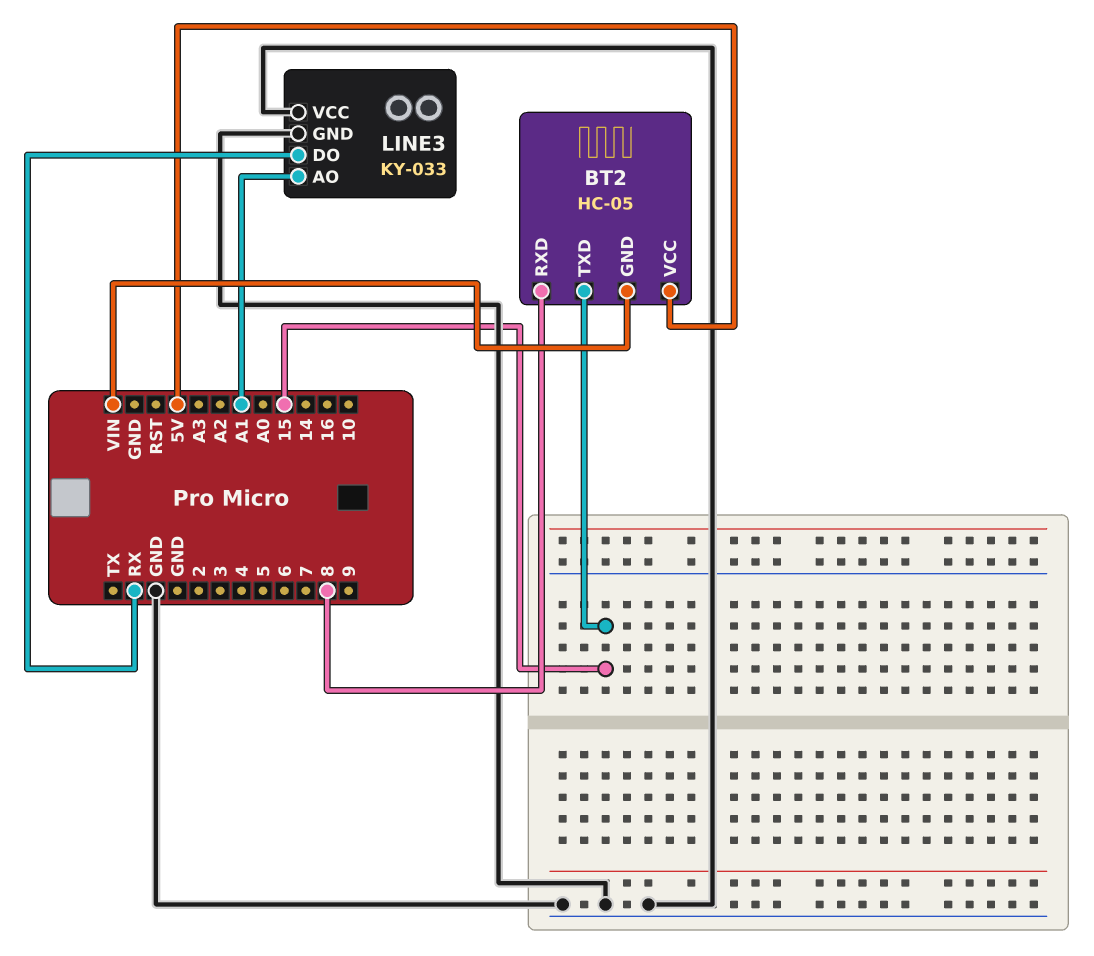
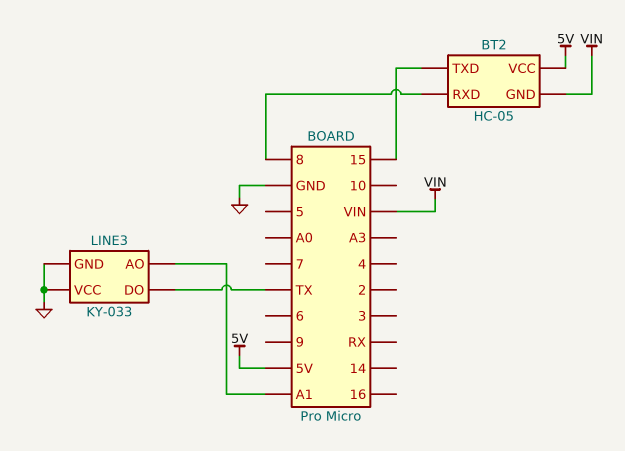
LINE3 pin DO: RX -> TX

